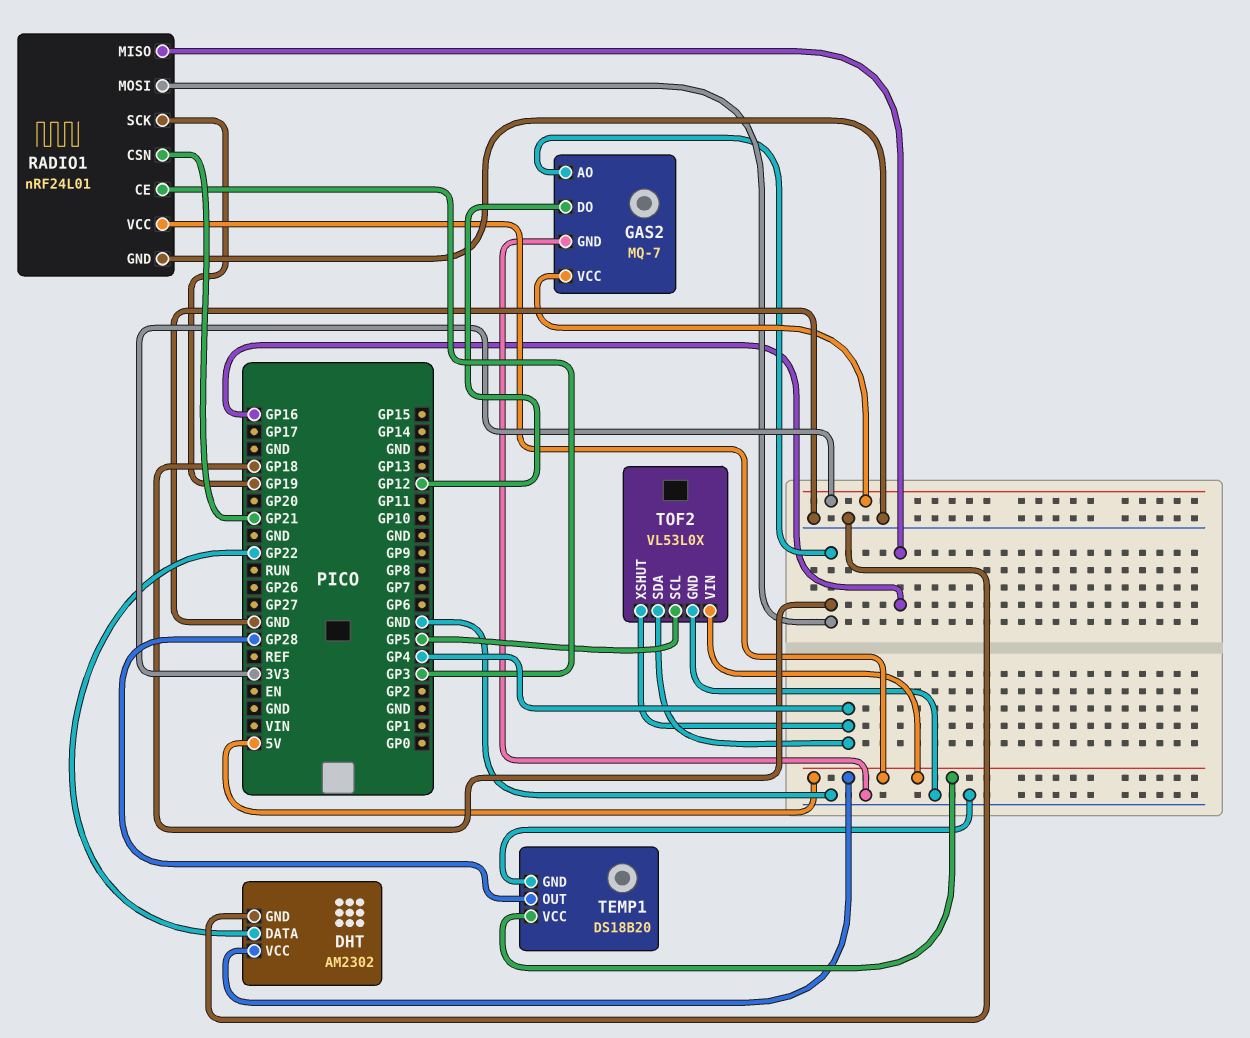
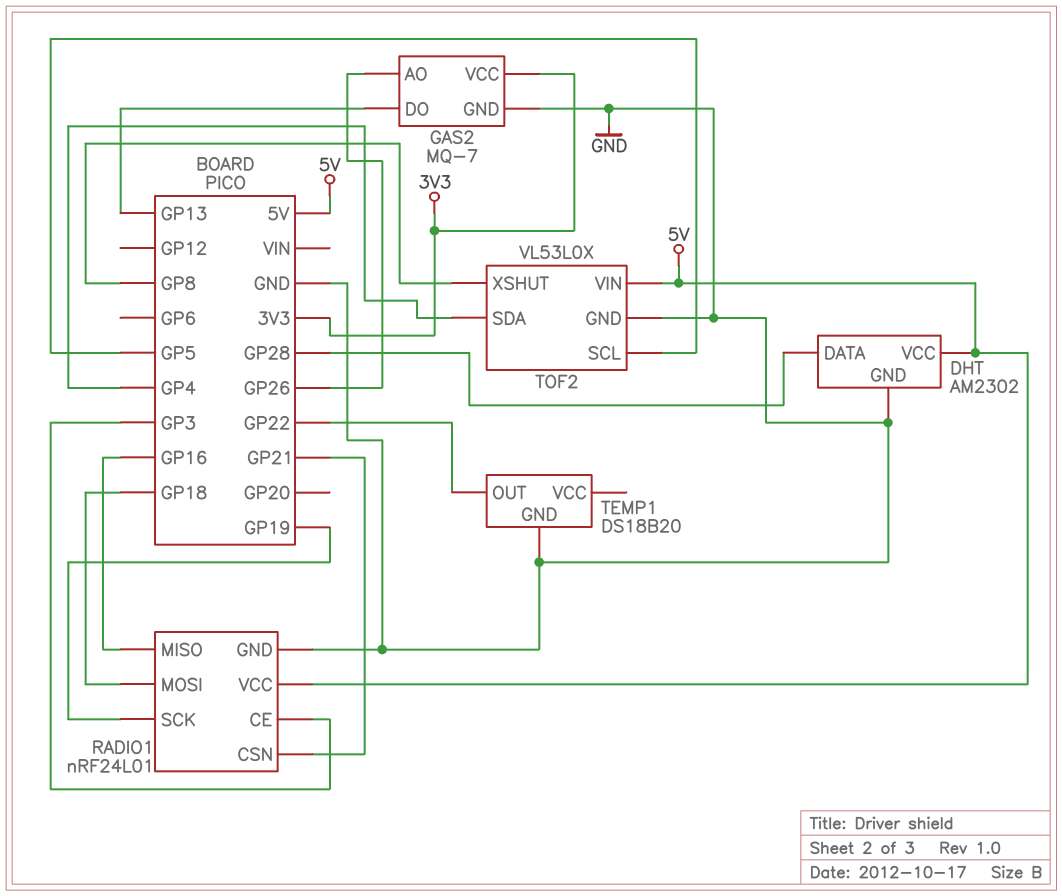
DHT pin DATA: GP22 -> GP28
GAS2 pin AO: GP18 -> GP26
GAS2 pin DO: GP12 -> GP13
TEMP1 pin OUT: GP28 -> GP22
TEMP1 pin VCC: 5V -> none
TOF2 pin XSHUT: GP4 -> GP8

